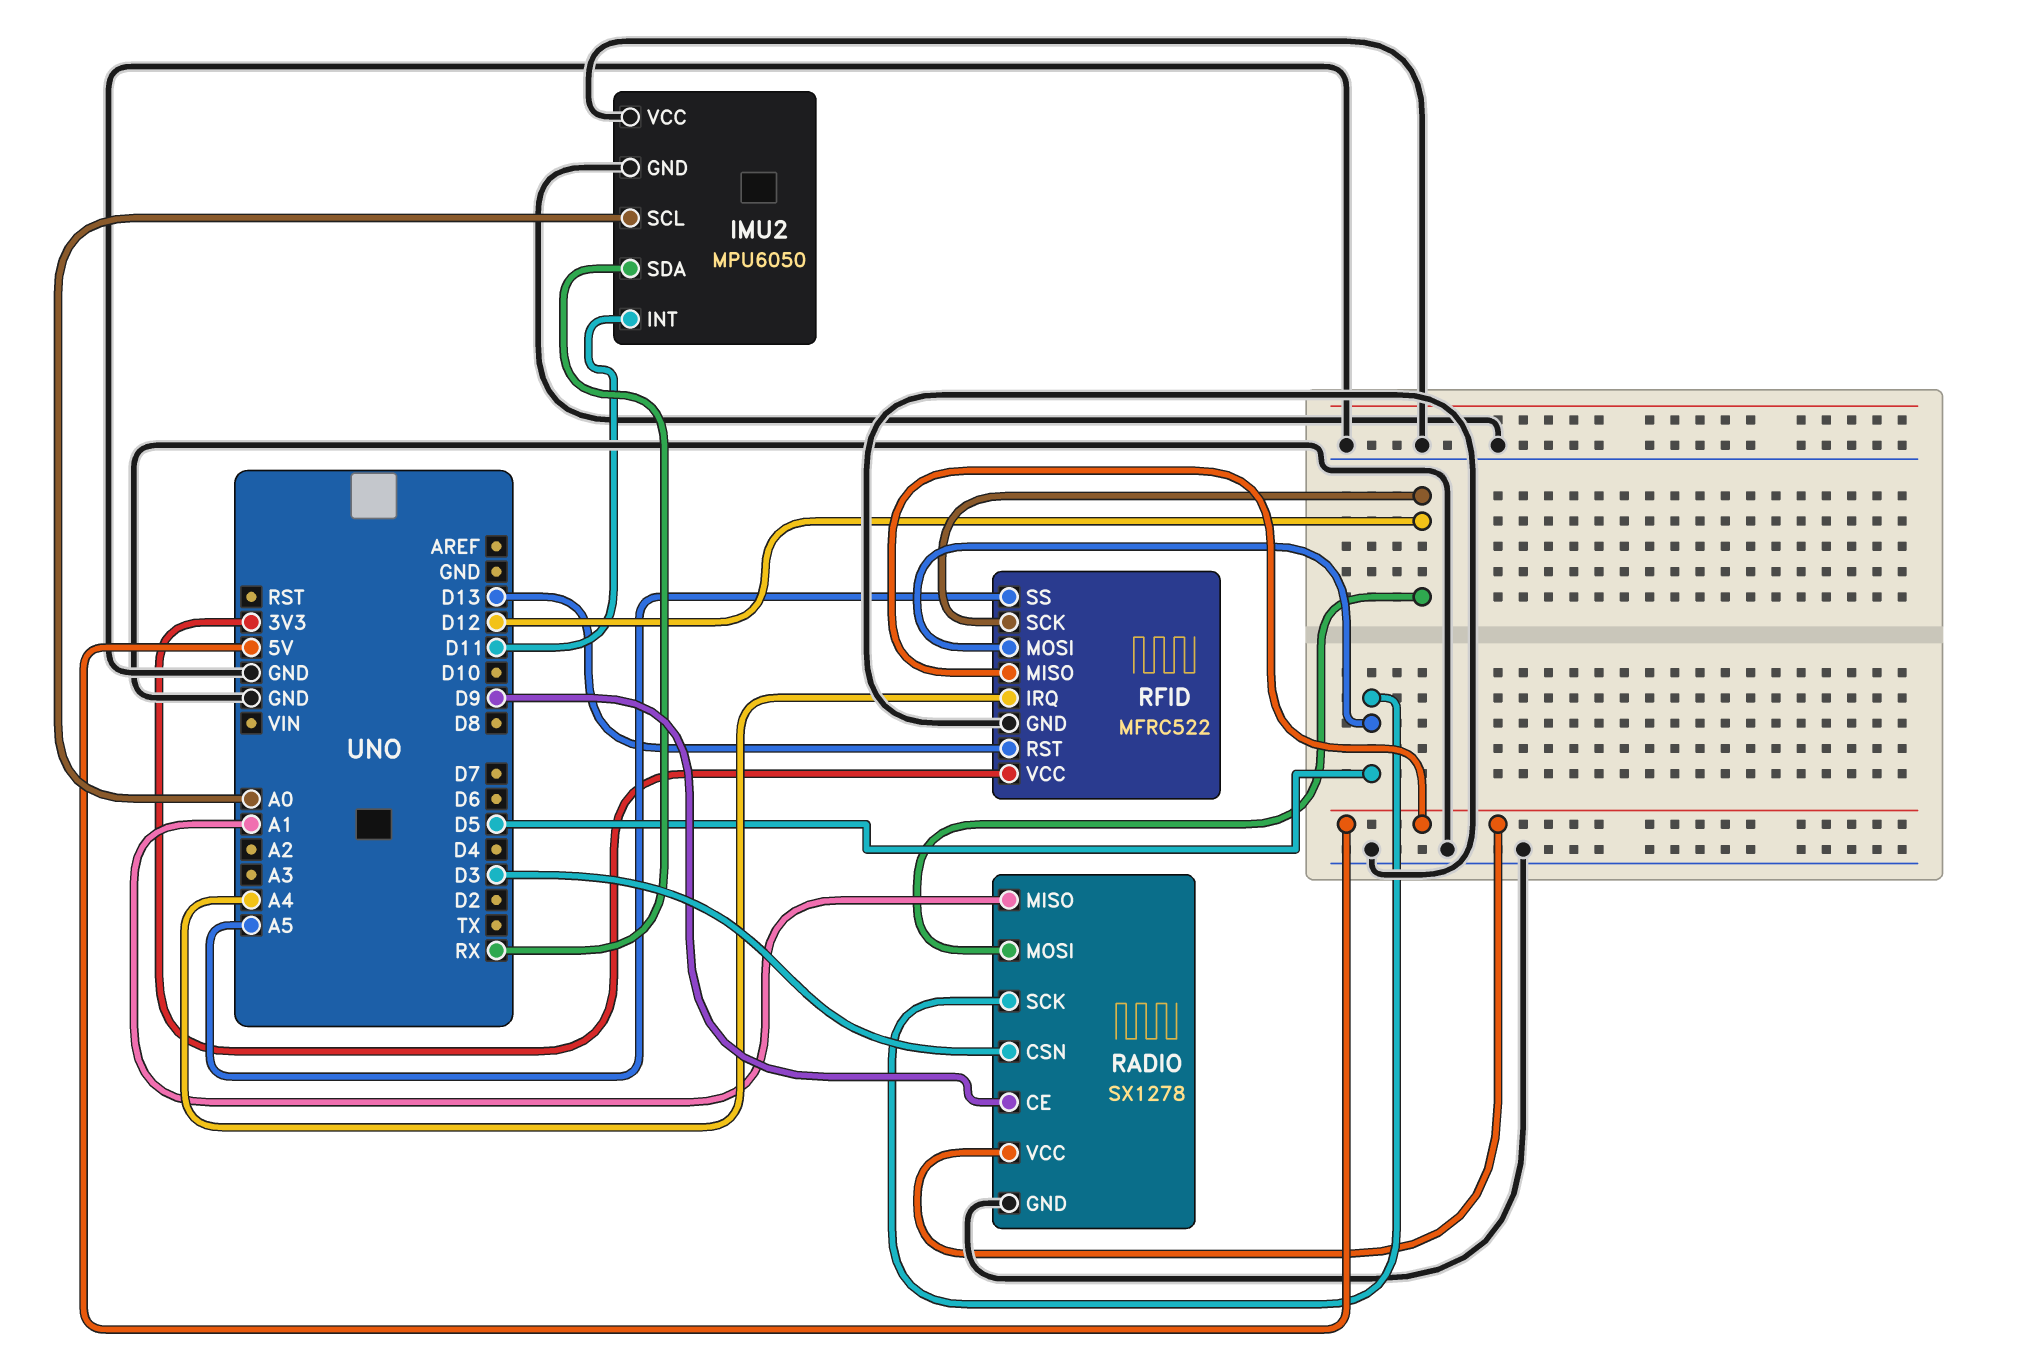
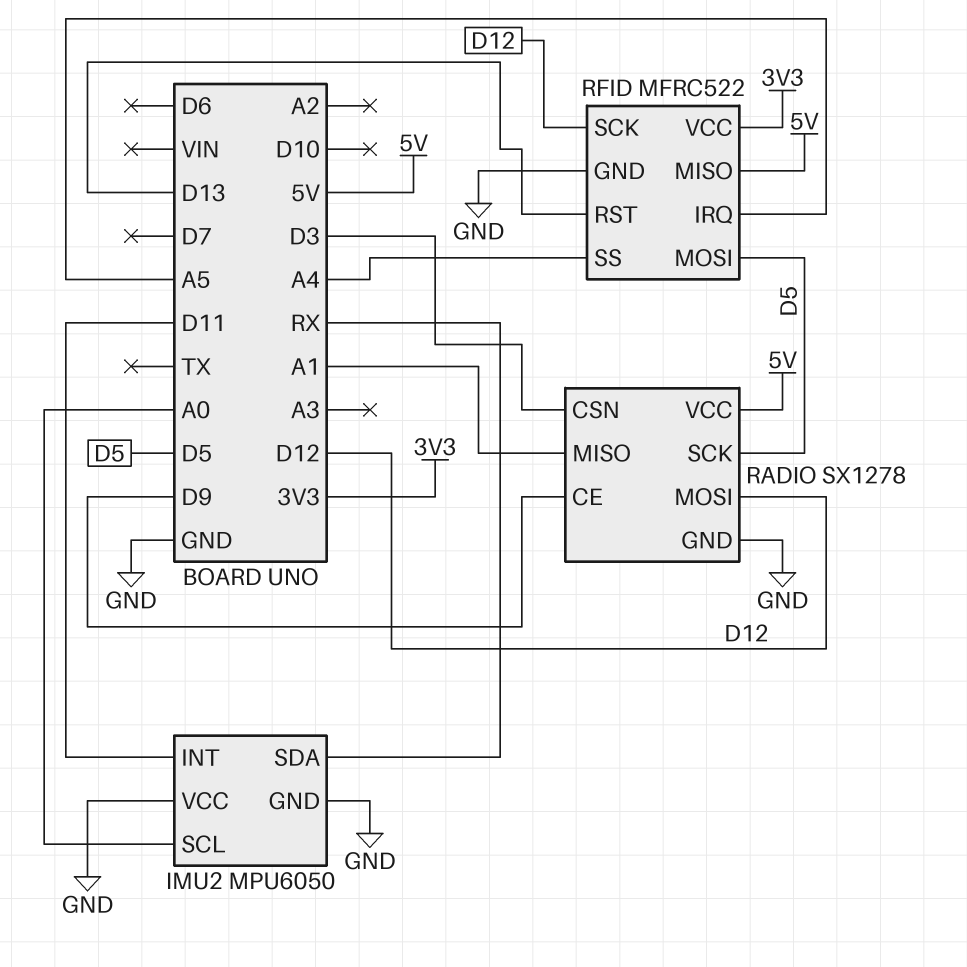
RFID pin IRQ: A4 -> A5
RFID pin SS: A5 -> A4

